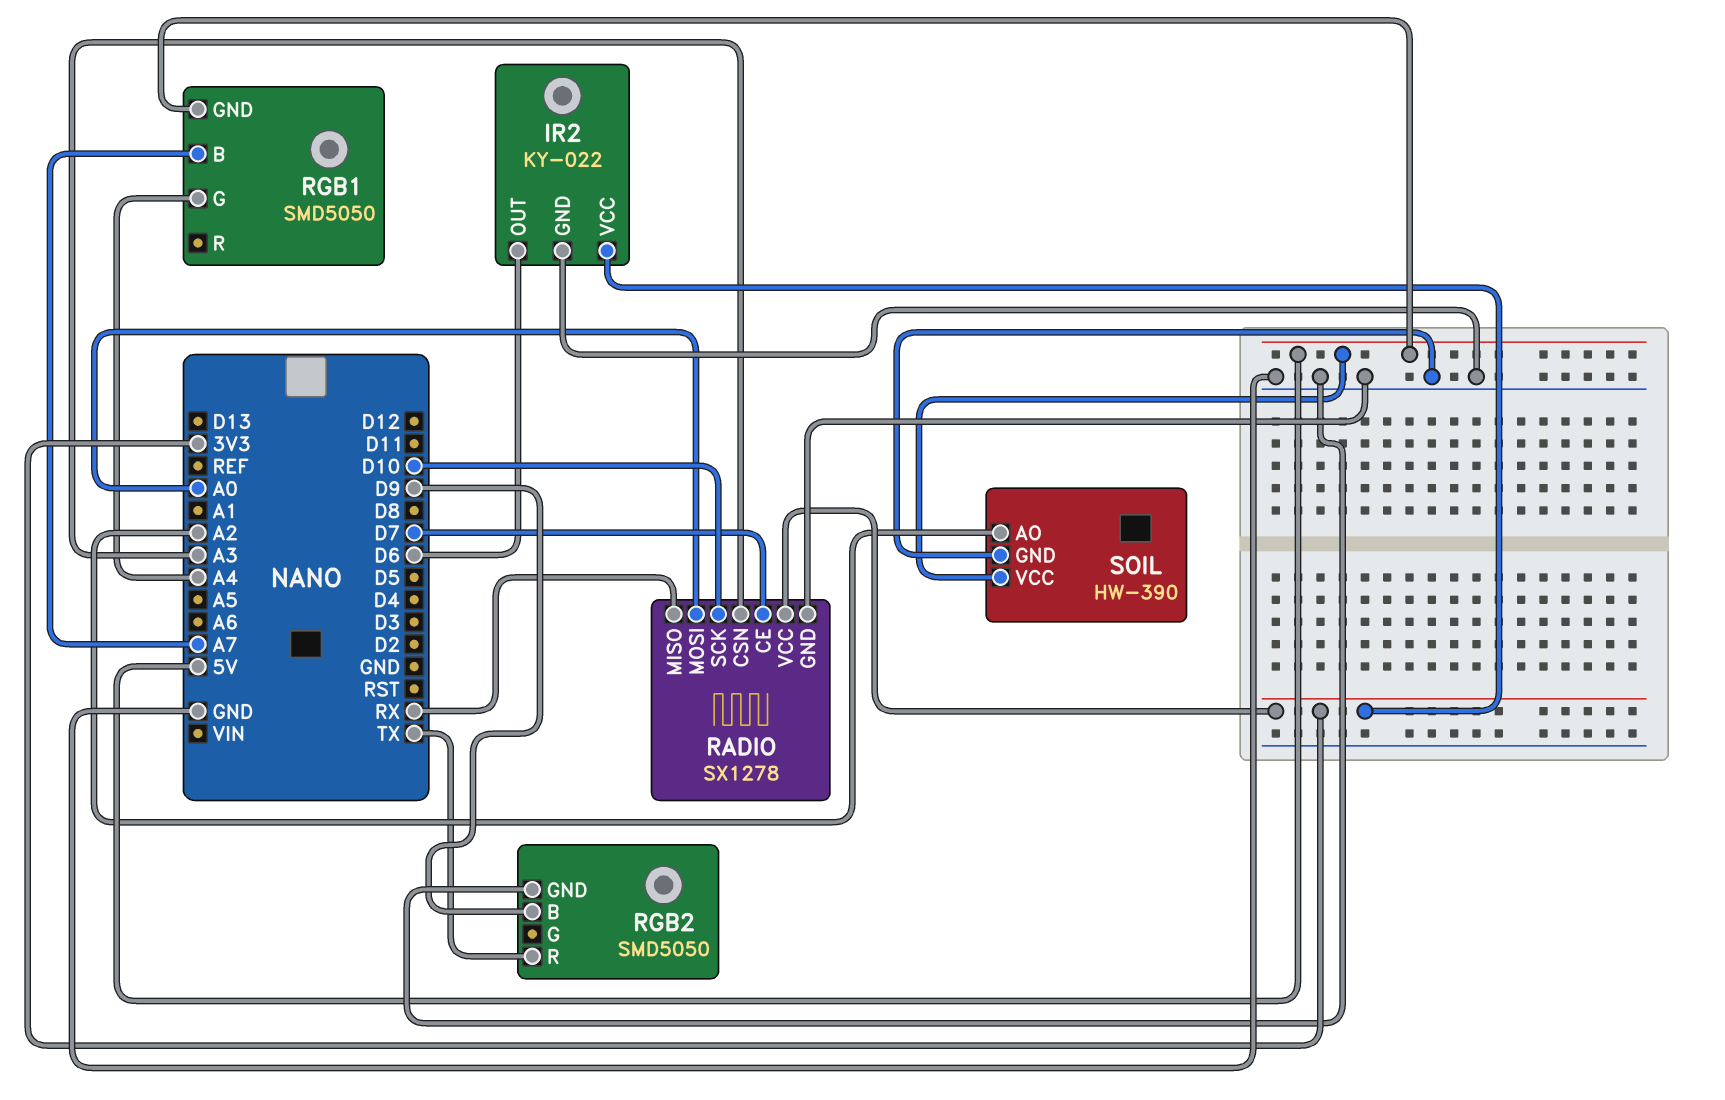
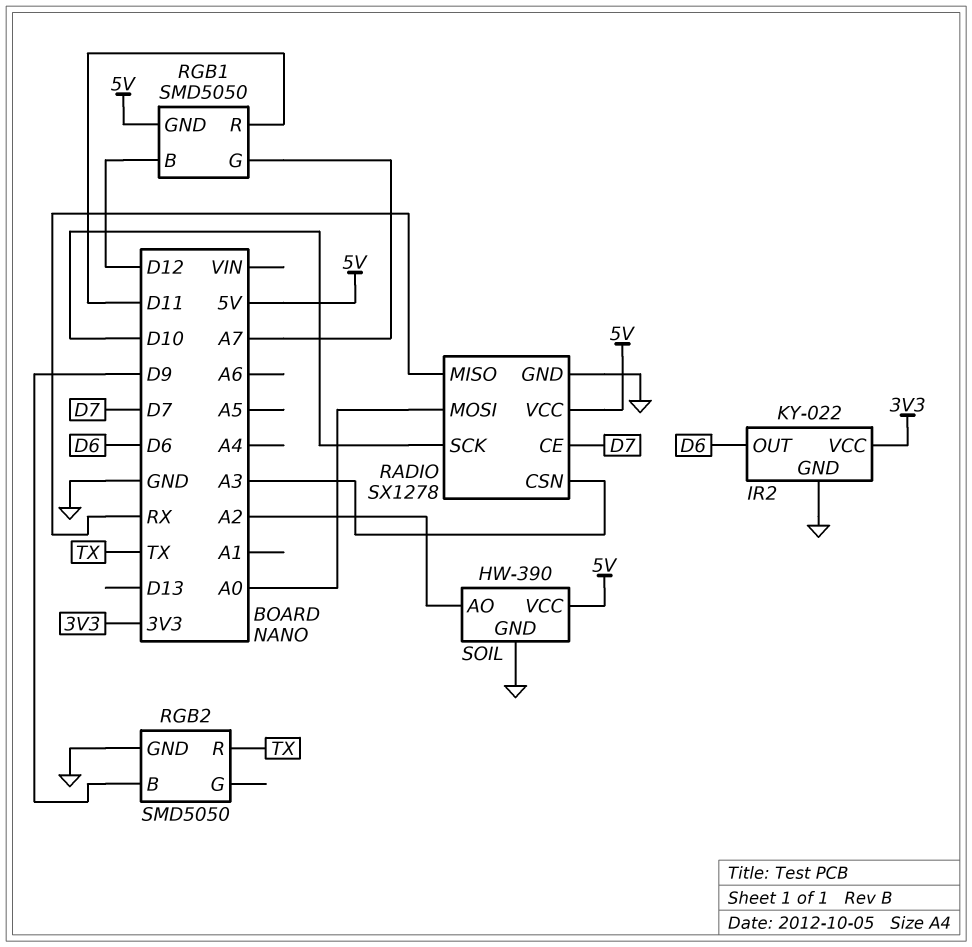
RADIO pin VCC: 3V3 -> 5V
RGB1 pin B: A7 -> D12
RGB1 pin G: A4 -> A7
RGB1 pin R: none -> D11

